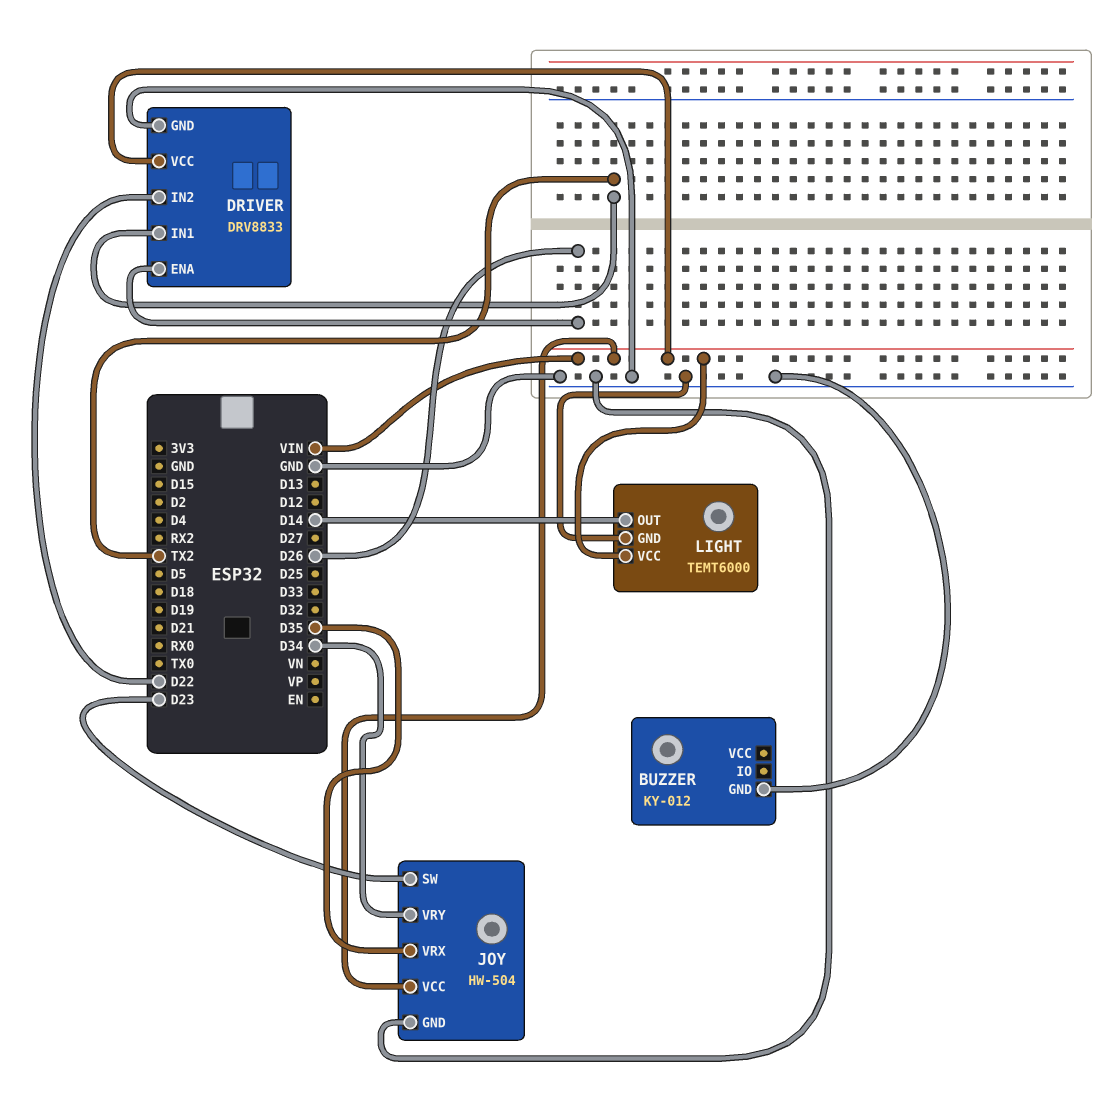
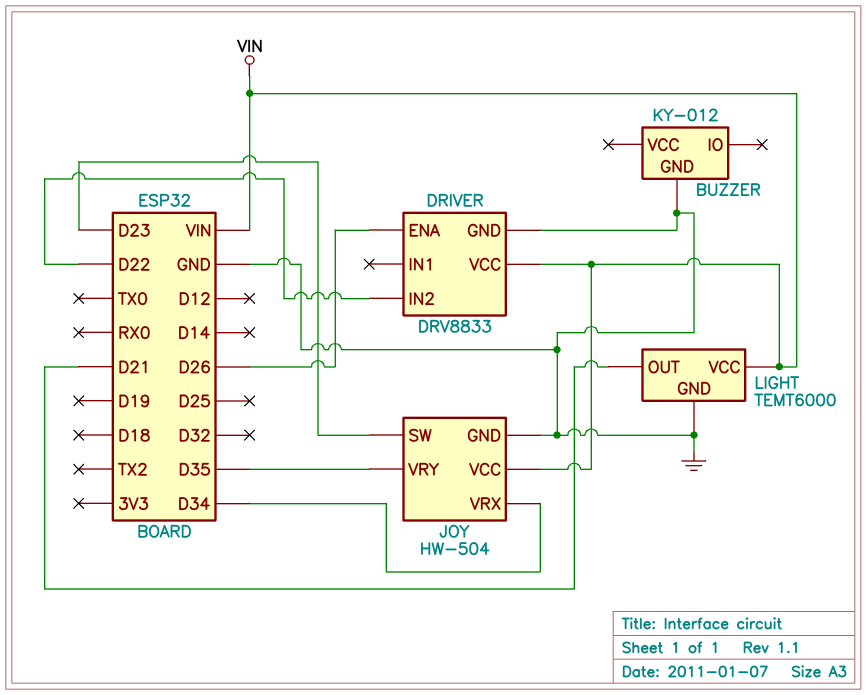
DRIVER pin IN1: TX2 -> none
JOY pin VRX: D35 -> D34
JOY pin VRY: D34 -> D35
LIGHT pin OUT: D14 -> D21

